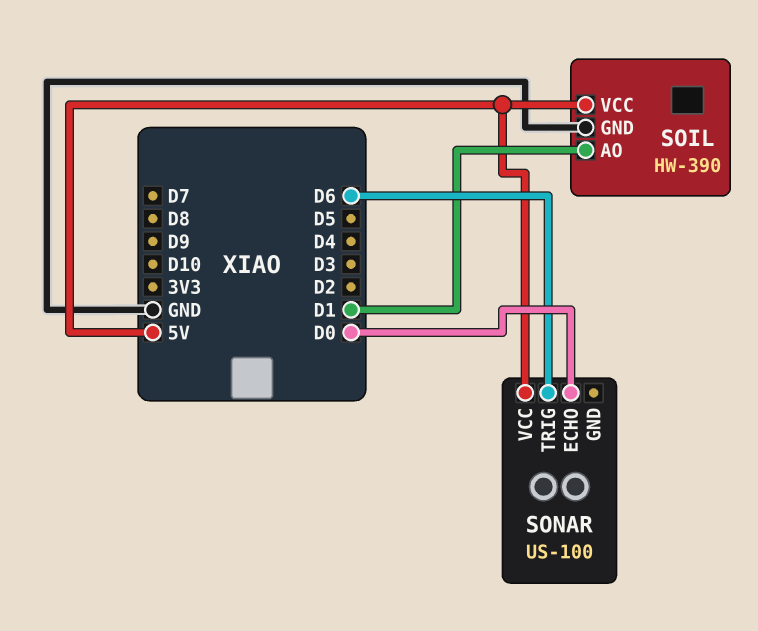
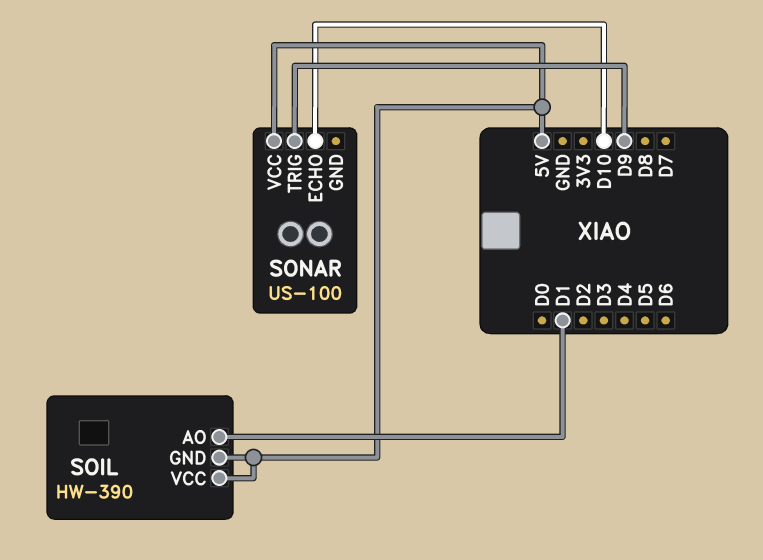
SOIL pin GND: GND -> 5V
SONAR pin ECHO: D0 -> D10
SONAR pin TRIG: D6 -> D9

